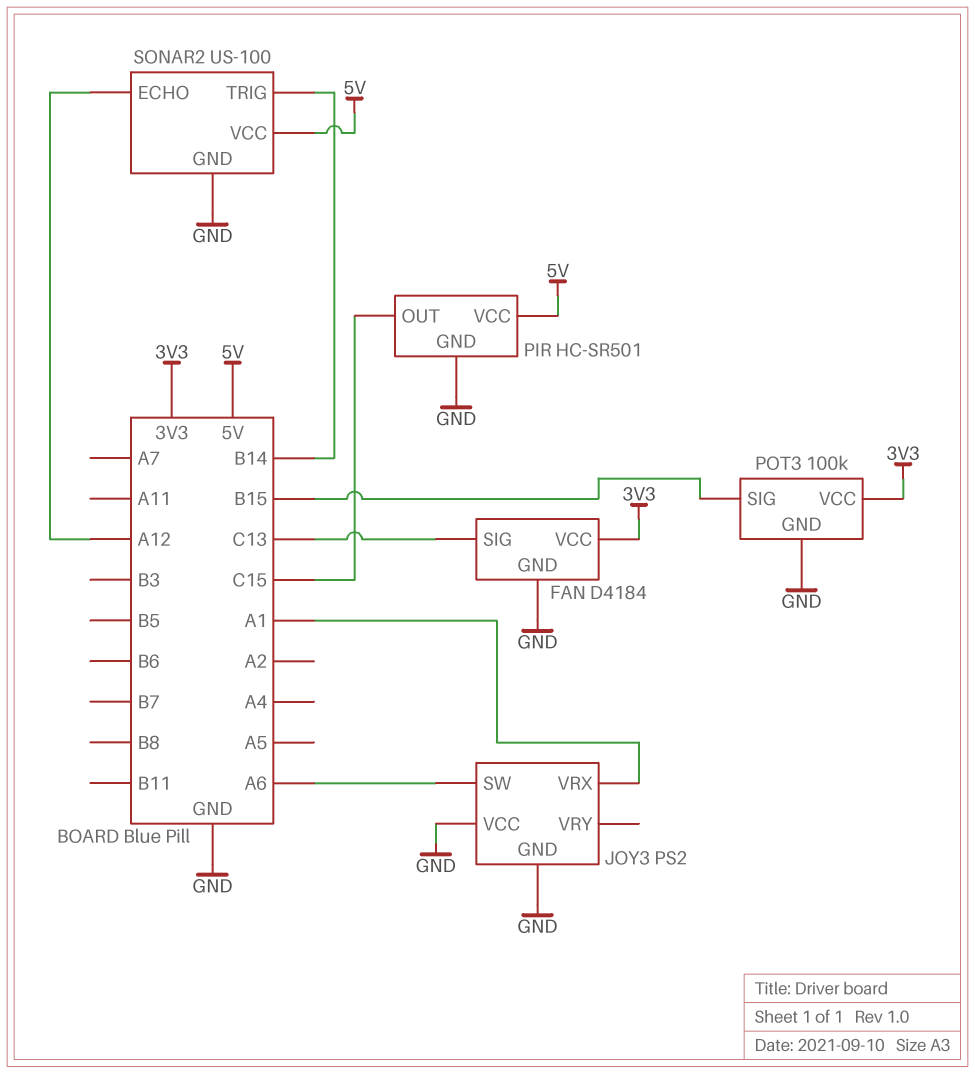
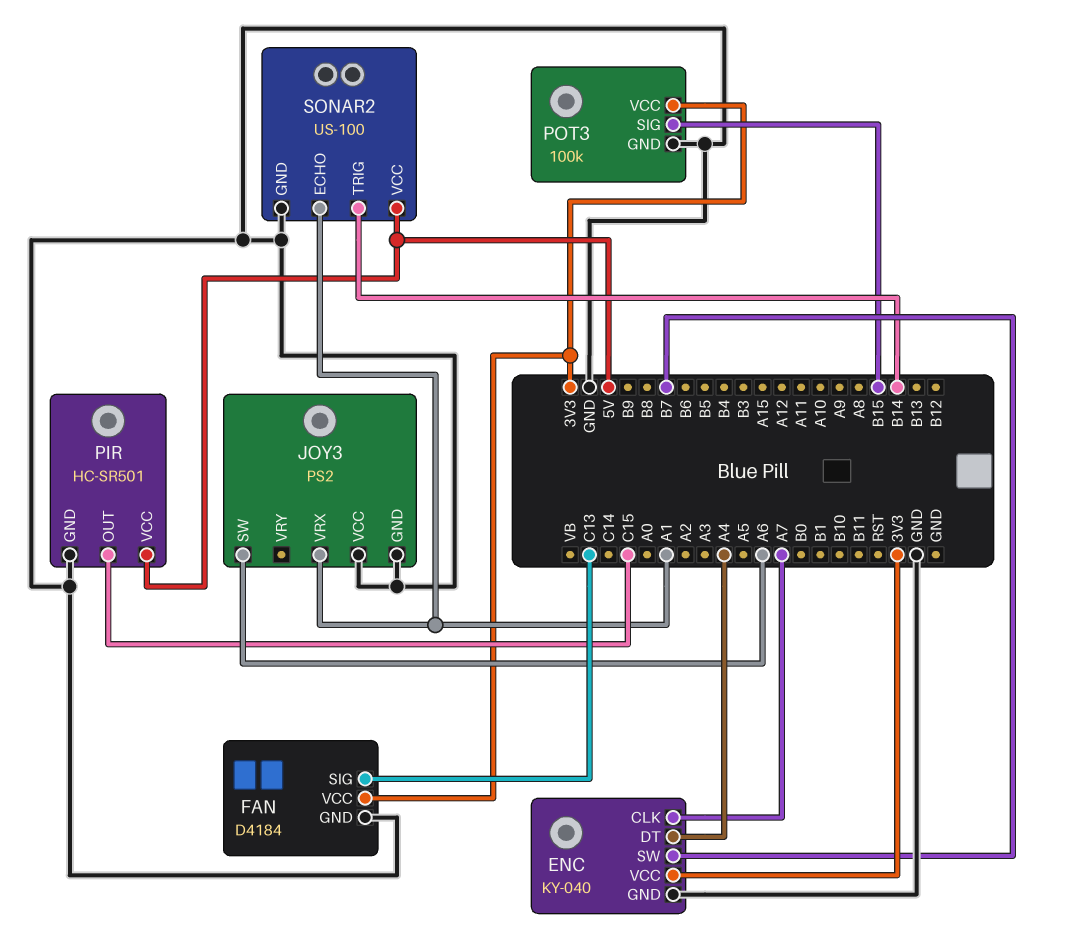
ENC: none -> KY-040
ENC pin CLK: none -> A7
ENC pin DT: none -> A4
ENC pin GND: none -> GND
ENC pin SW: none -> B7
ENC pin VCC: none -> 3V3
SONAR2 pin ECHO: A12 -> A1

